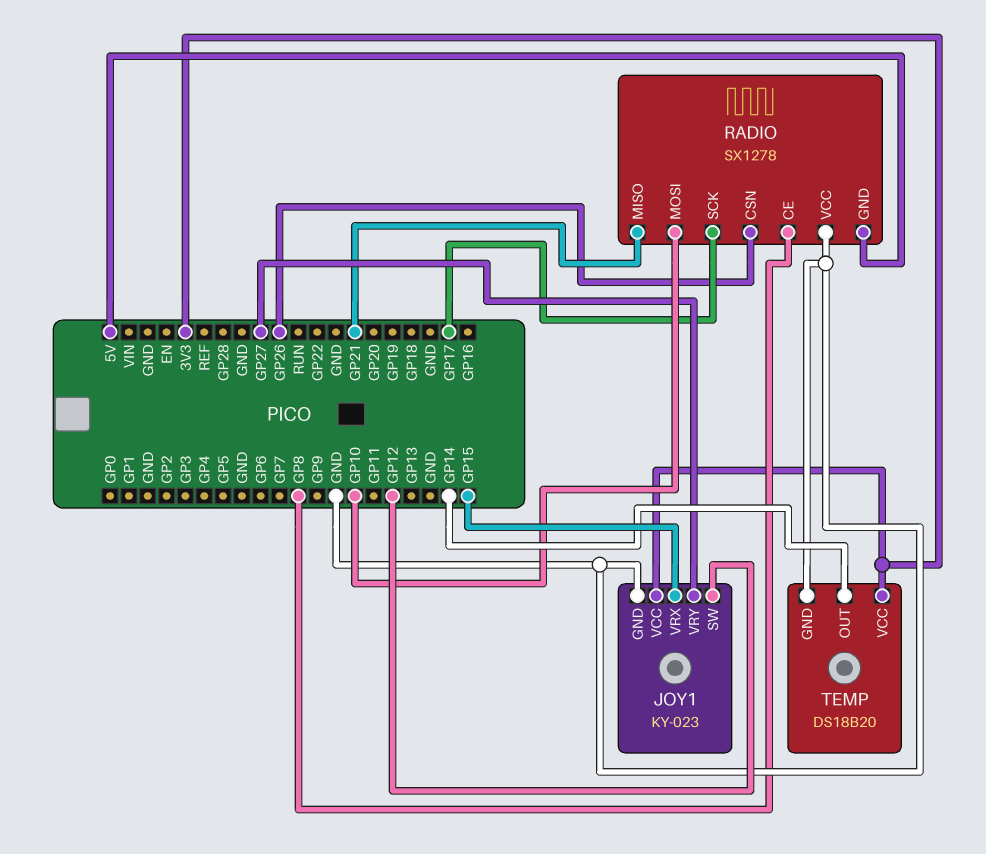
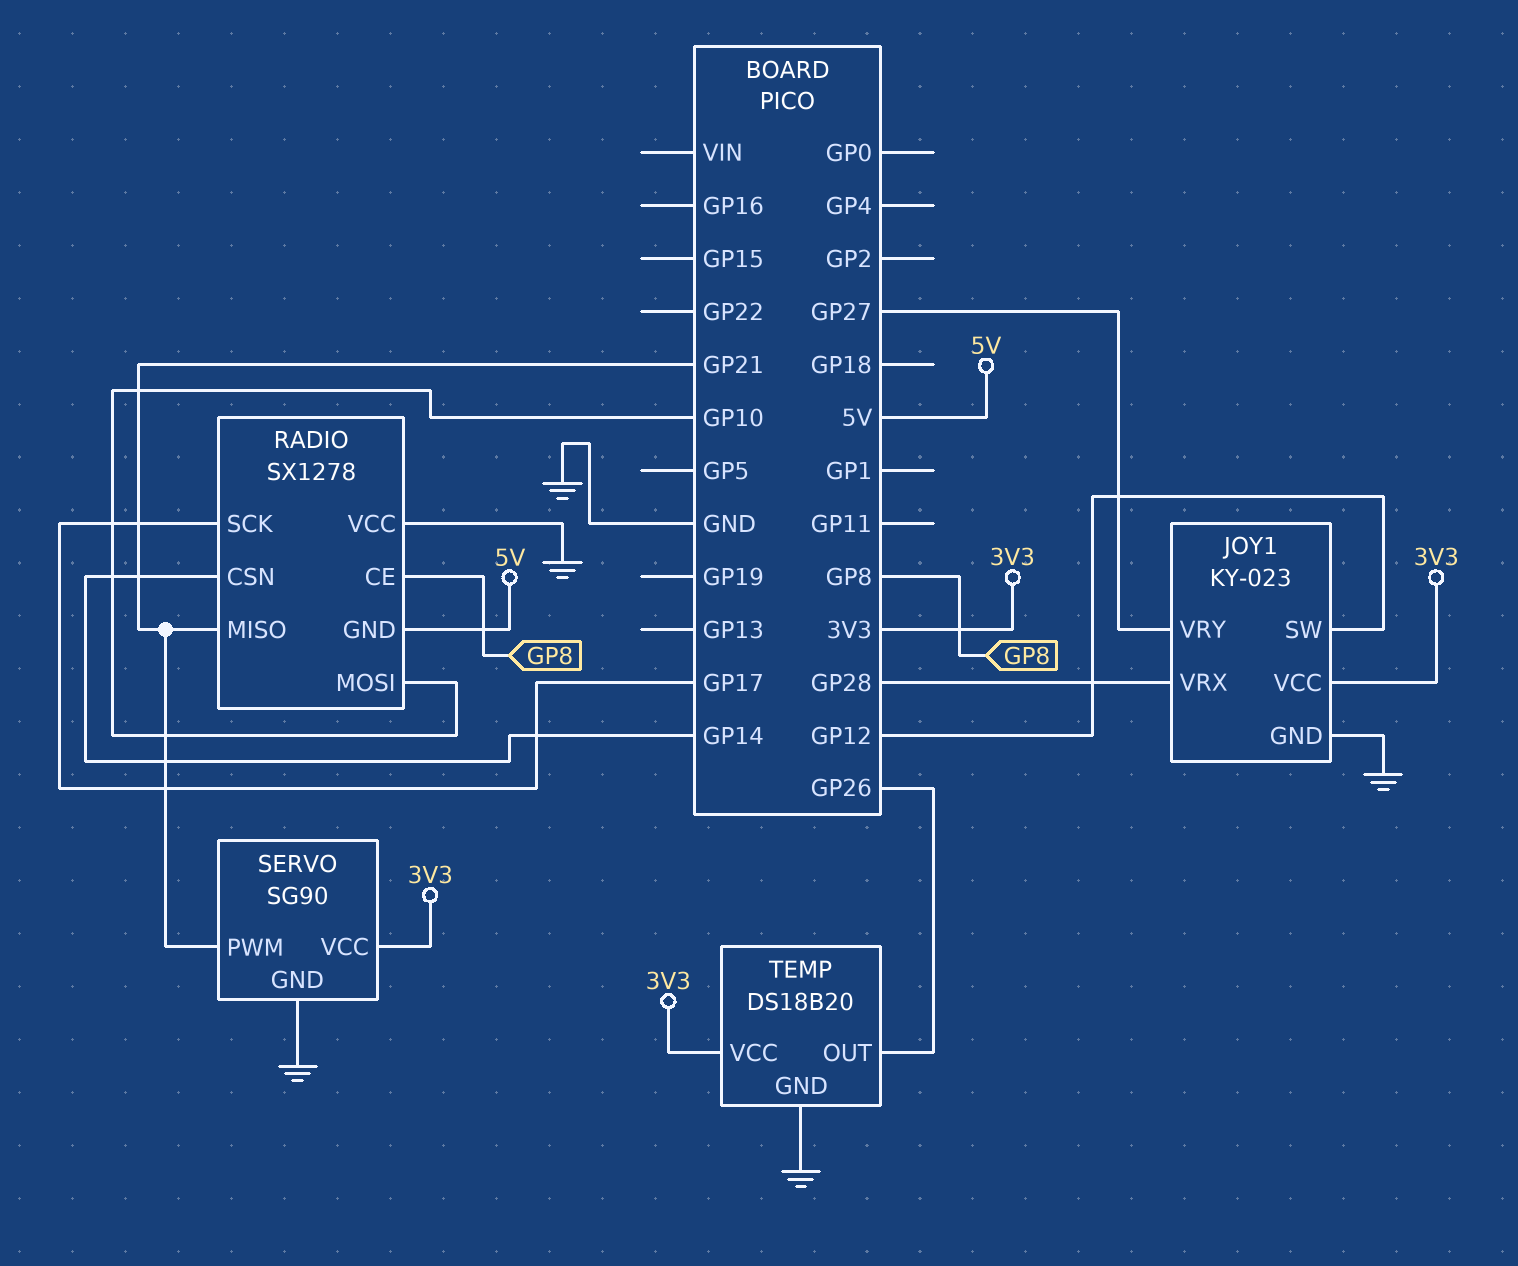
JOY1 pin VRX: GP15 -> GP28
RADIO pin CSN: GP26 -> GP14
SERVO: none -> SG90
SERVO pin GND: none -> GND
SERVO pin PWM: none -> GP21
SERVO pin VCC: none -> 3V3
TEMP pin OUT: GP14 -> GP26

